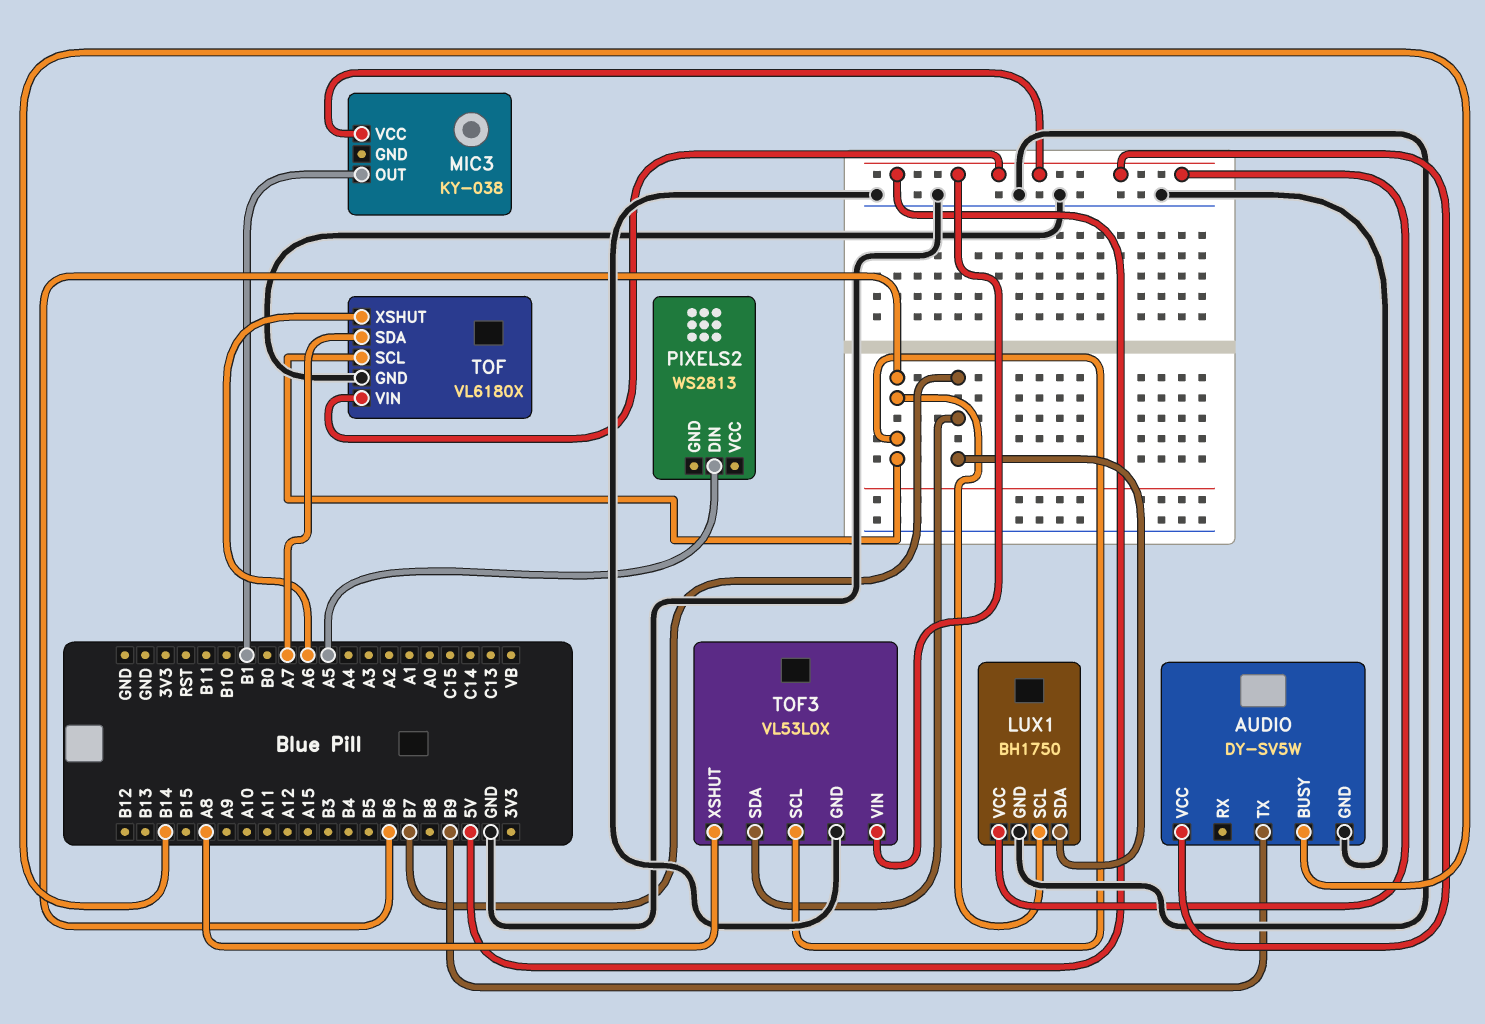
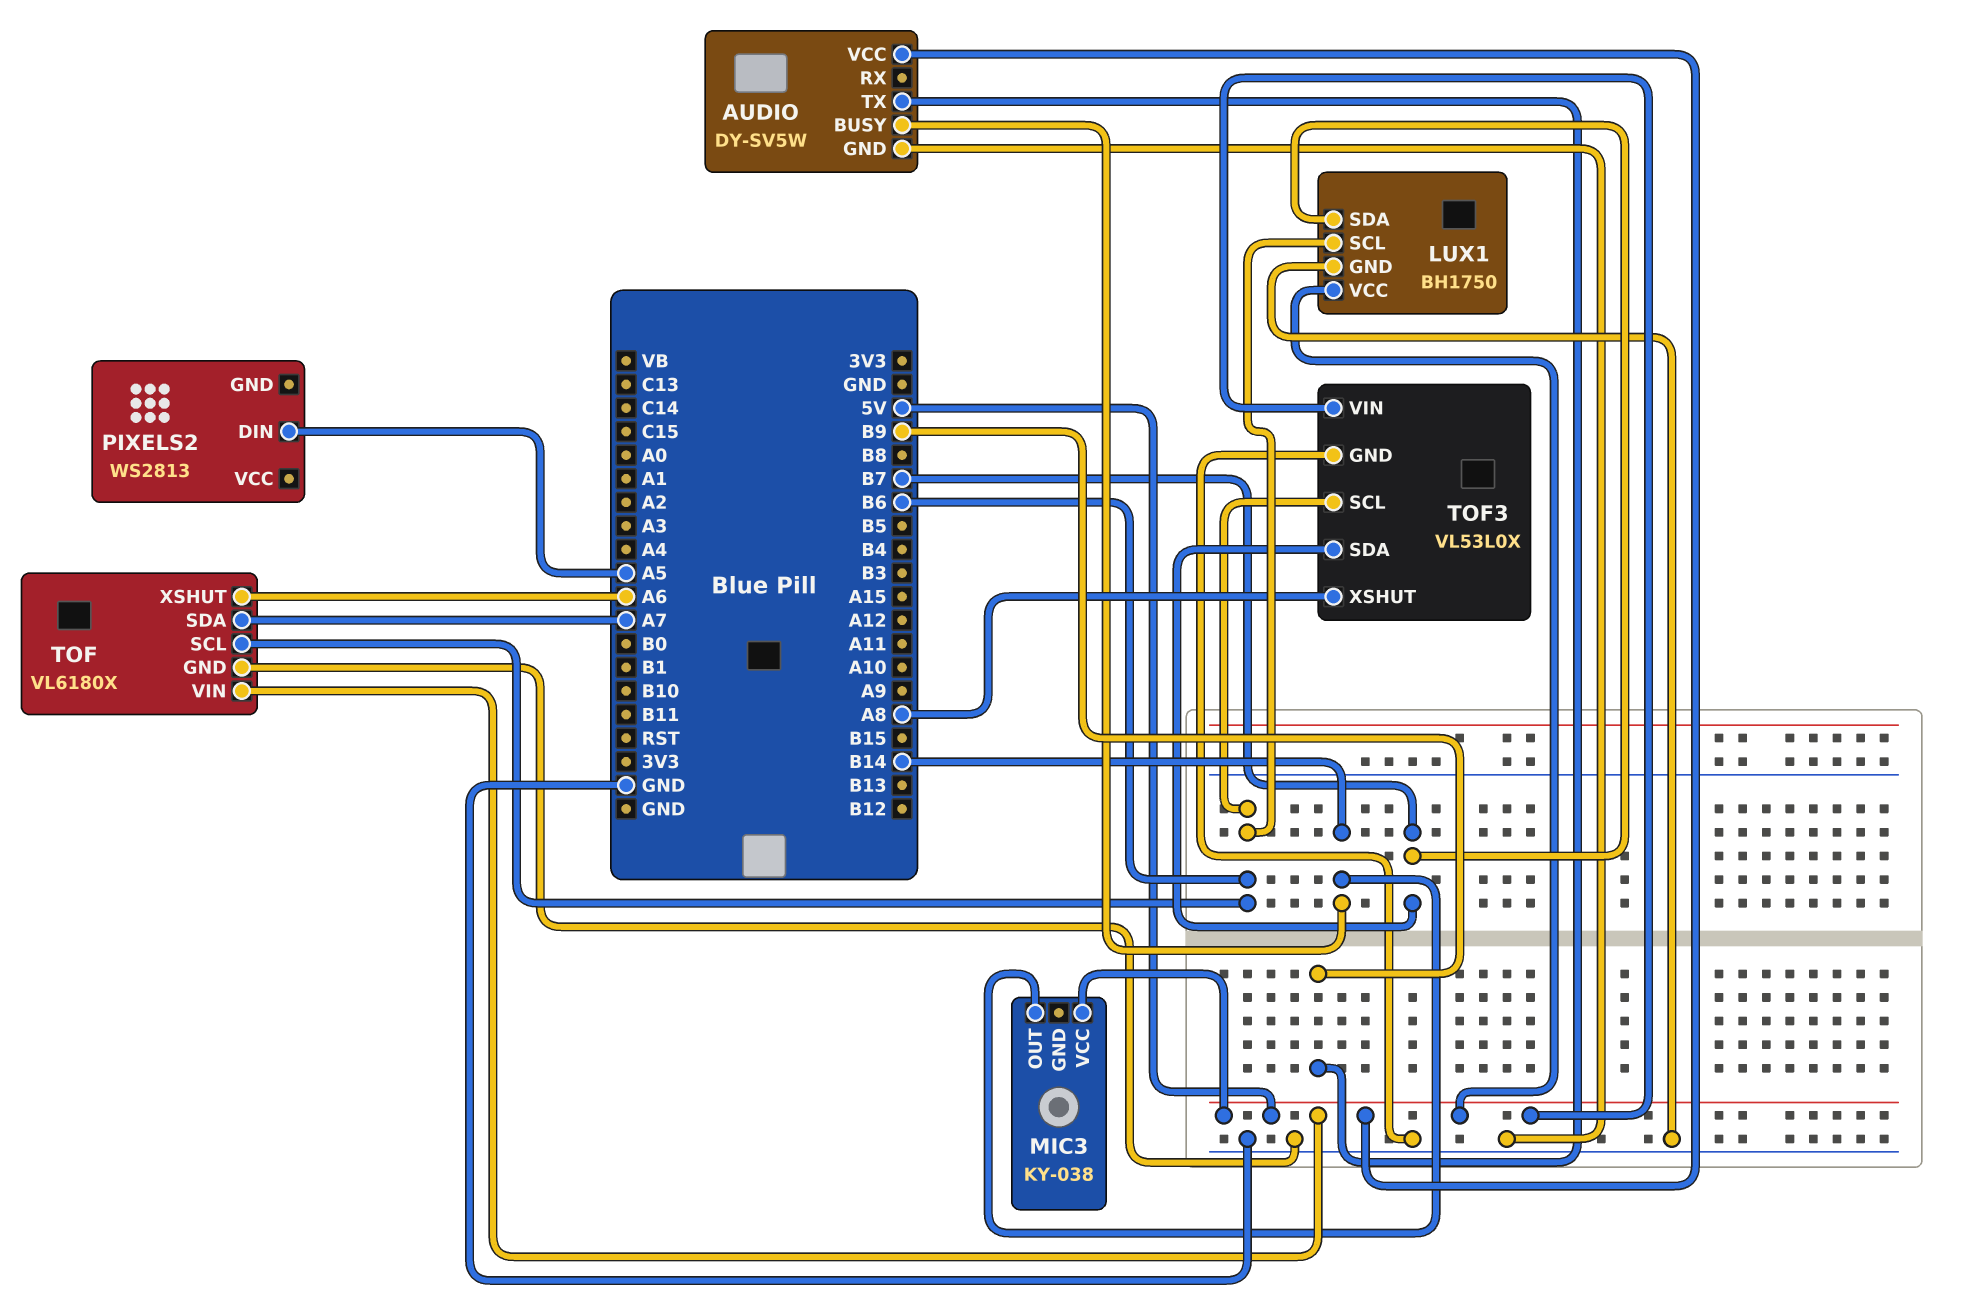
MIC3 pin OUT: B1 -> B14

